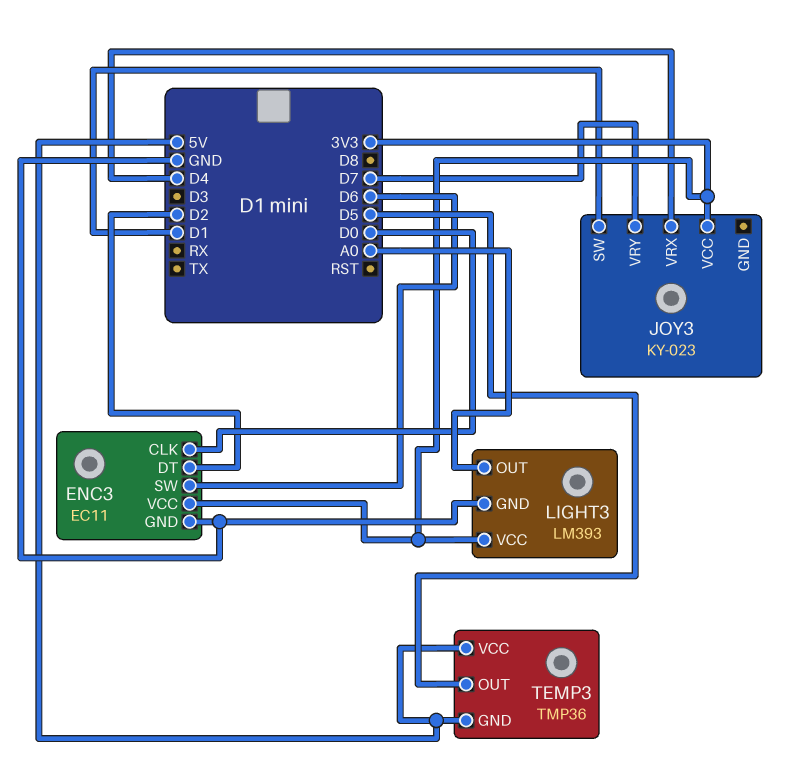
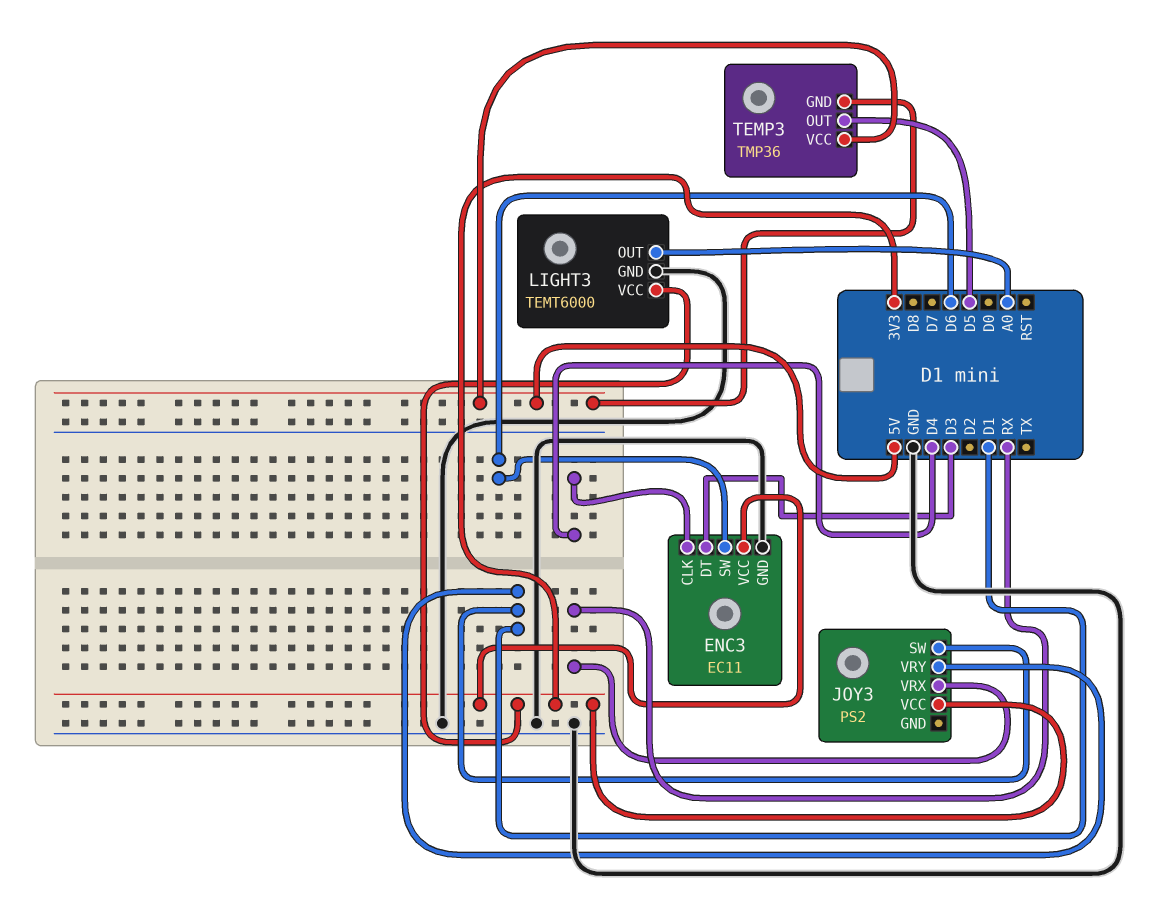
ENC3 pin CLK: D0 -> D4
ENC3 pin DT: D2 -> D3
JOY3: KY-023 -> PS2
JOY3 pin VRX: D4 -> RX
JOY3 pin VRY: D7 -> D1
LIGHT3: LM393 -> TEMT6000

